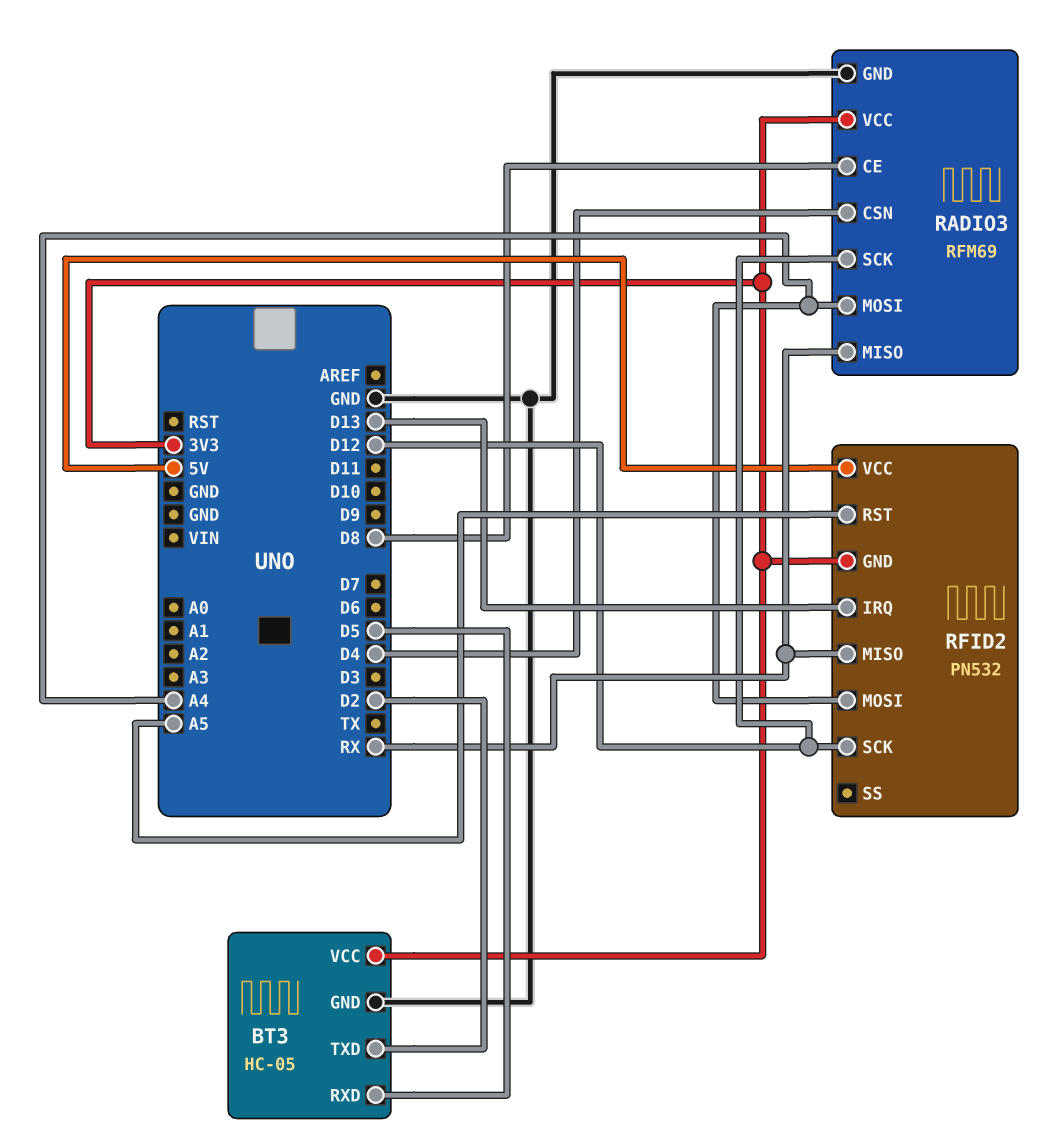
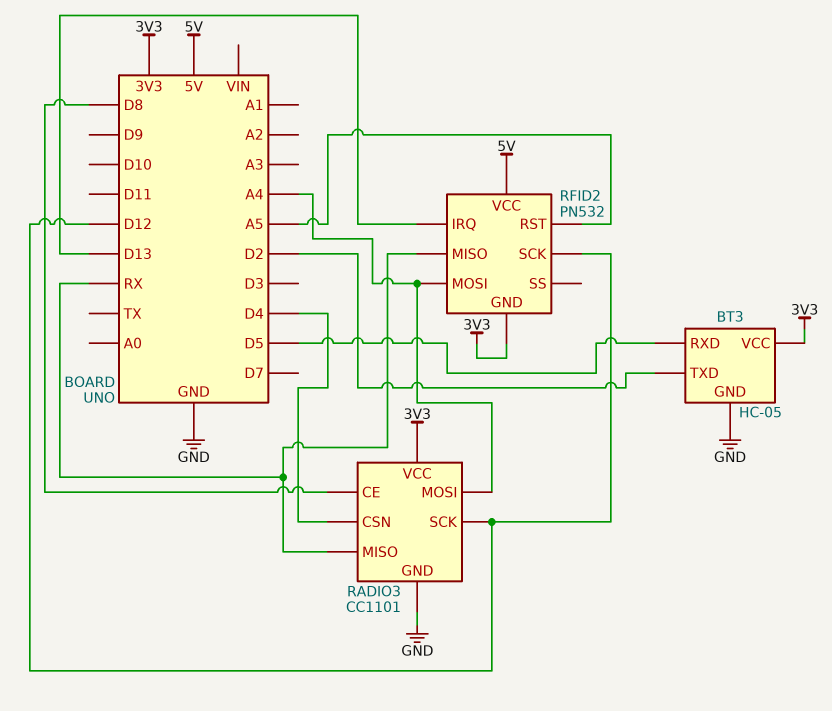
RADIO3: RFM69 -> CC1101

